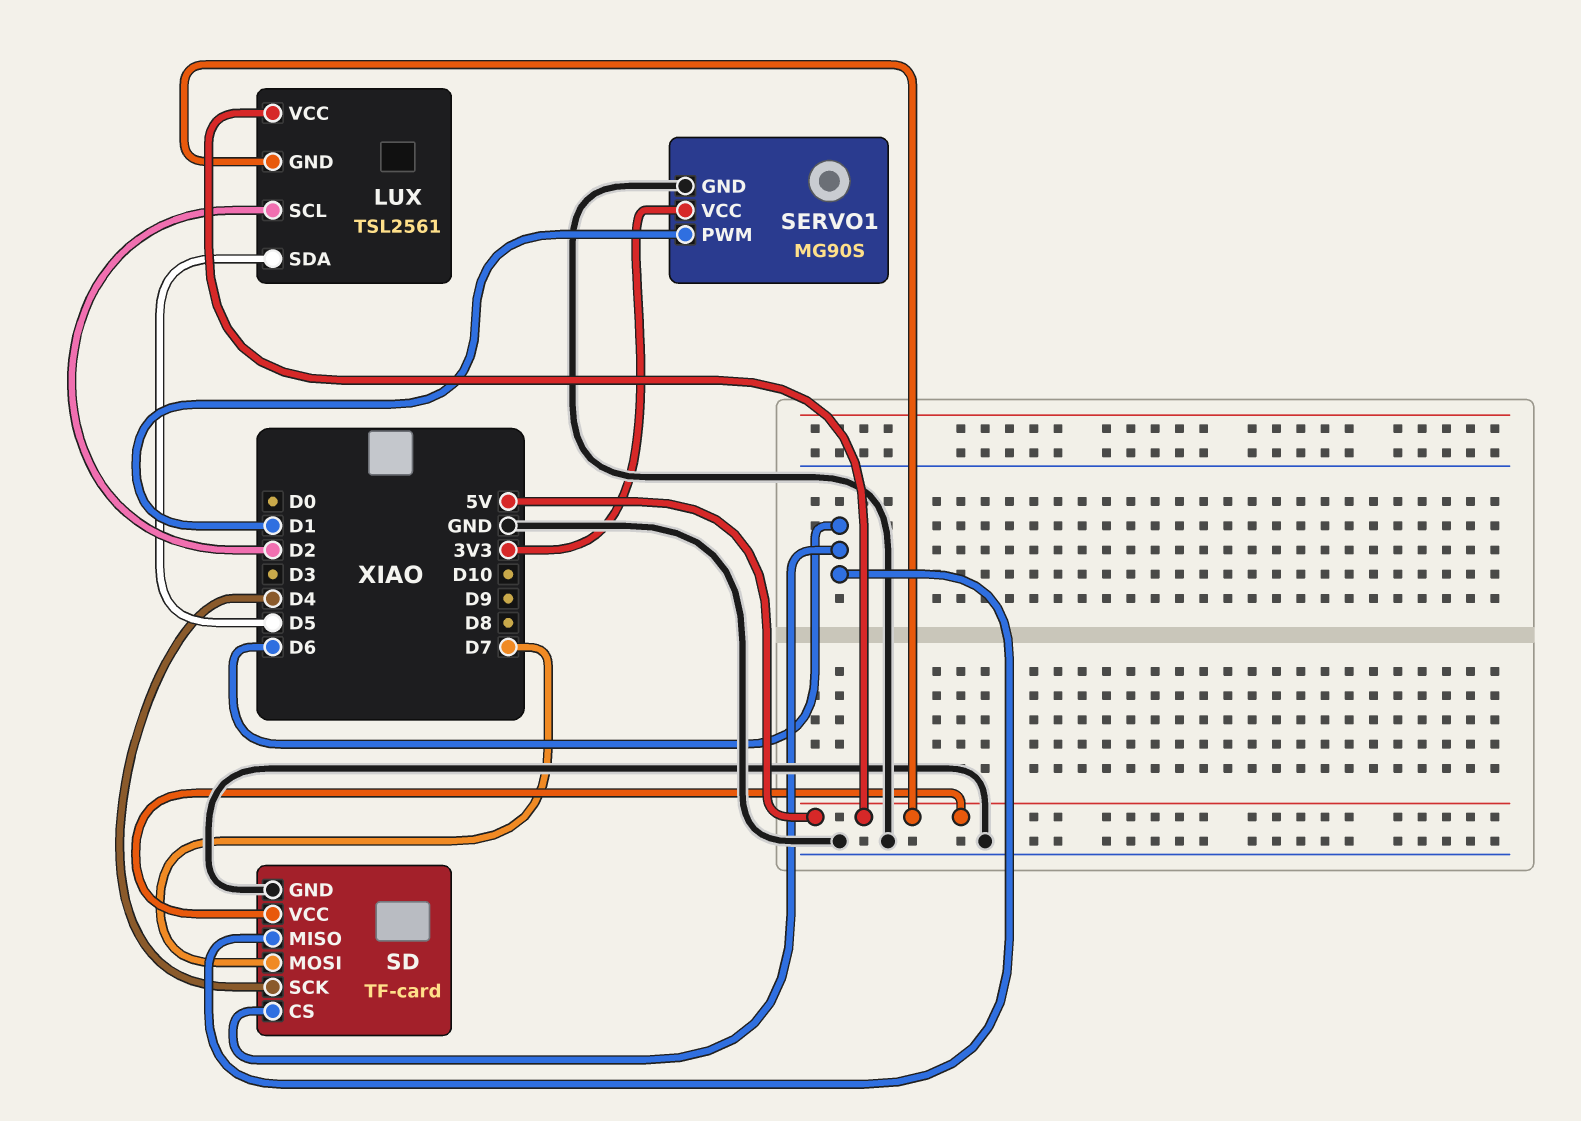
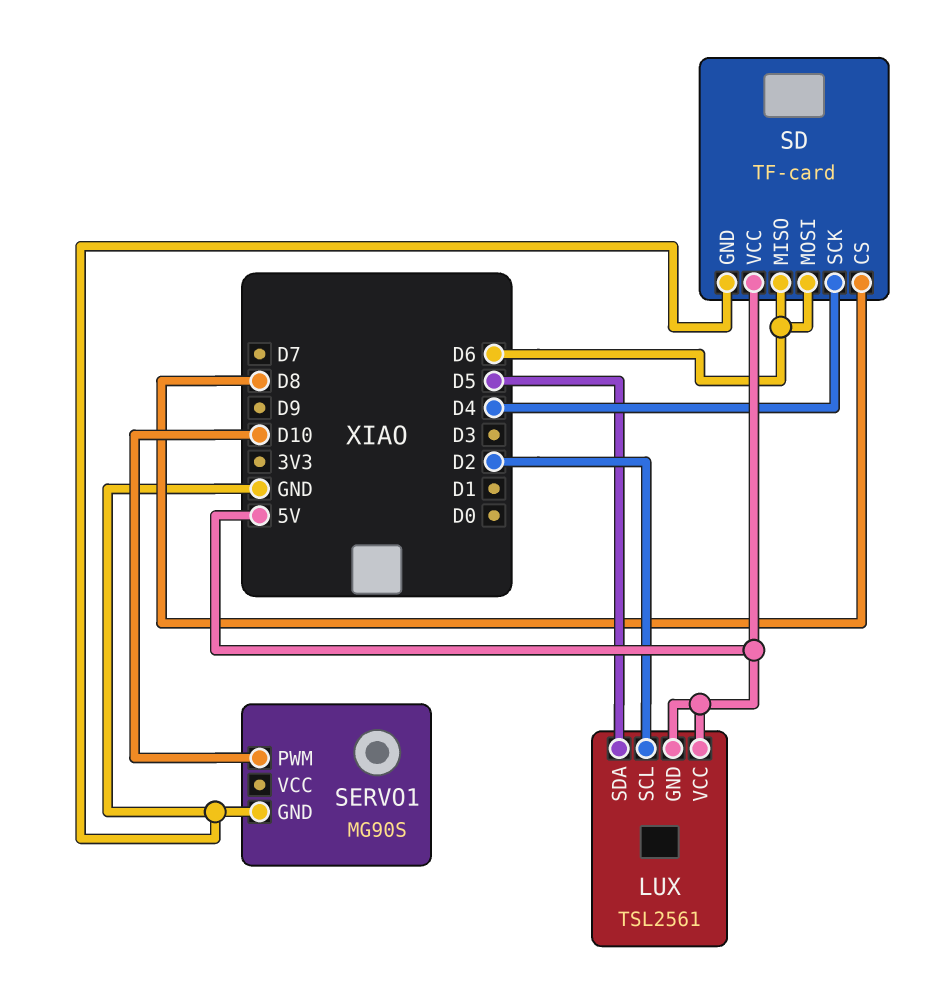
SD pin CS: D6 -> D8
SD pin MOSI: D7 -> D6
SERVO1 pin PWM: D1 -> D10
SERVO1 pin VCC: 3V3 -> none

